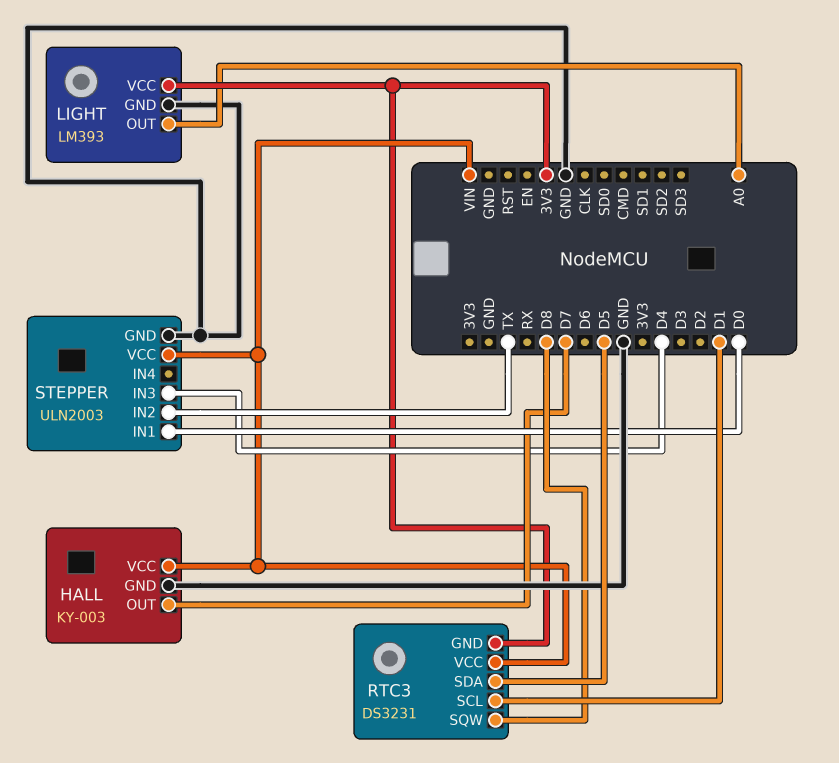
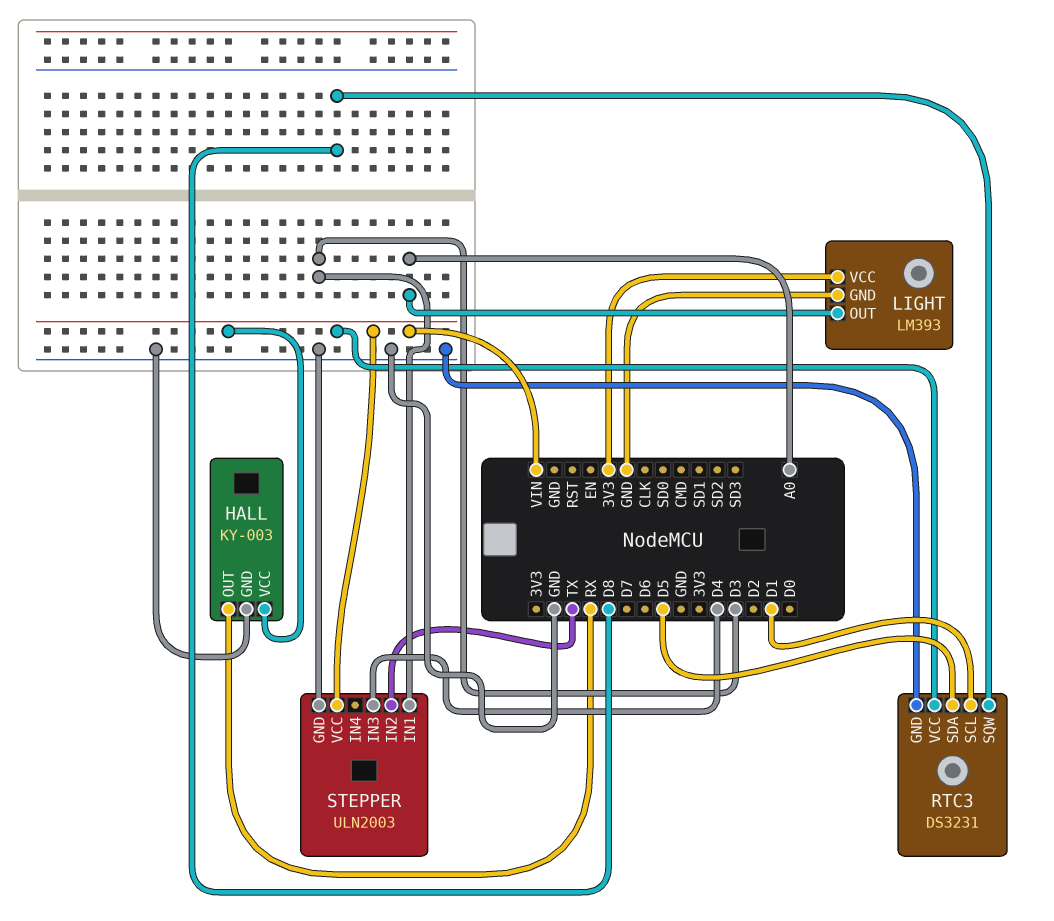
HALL pin OUT: D7 -> RX
RTC3 pin GND: 3V3 -> GND
STEPPER pin IN1: D0 -> D3

